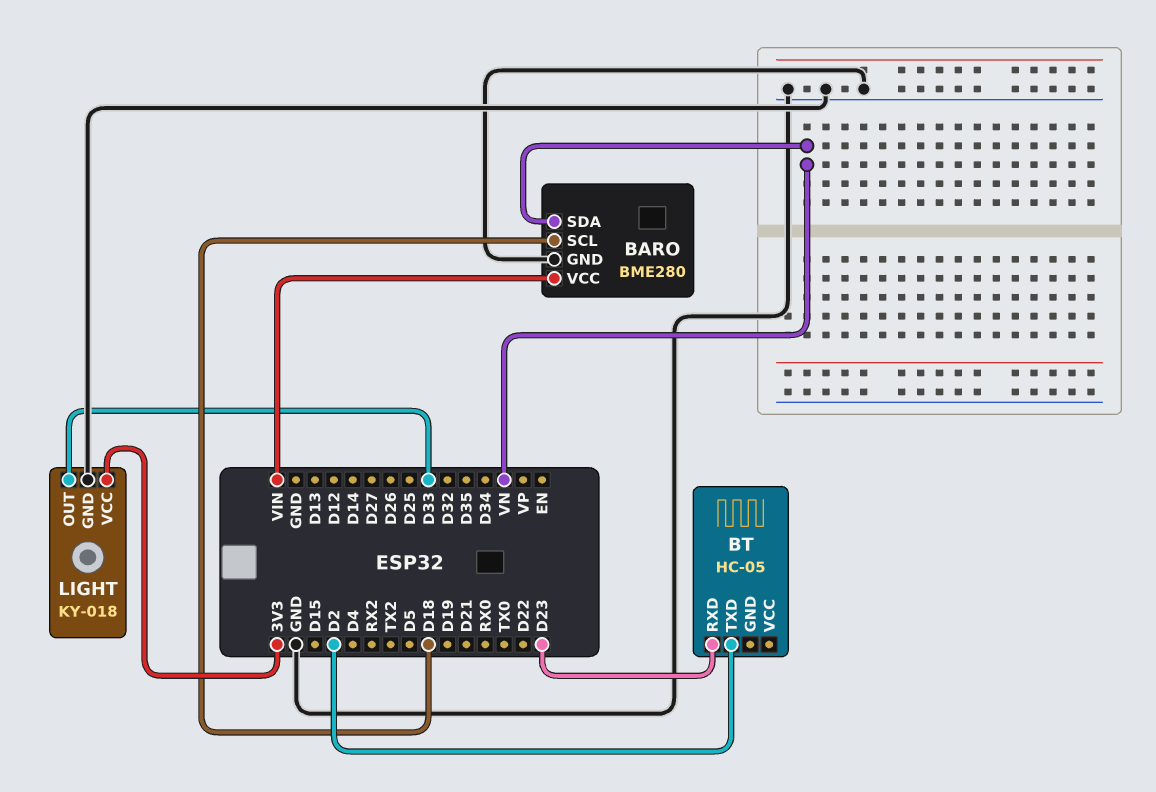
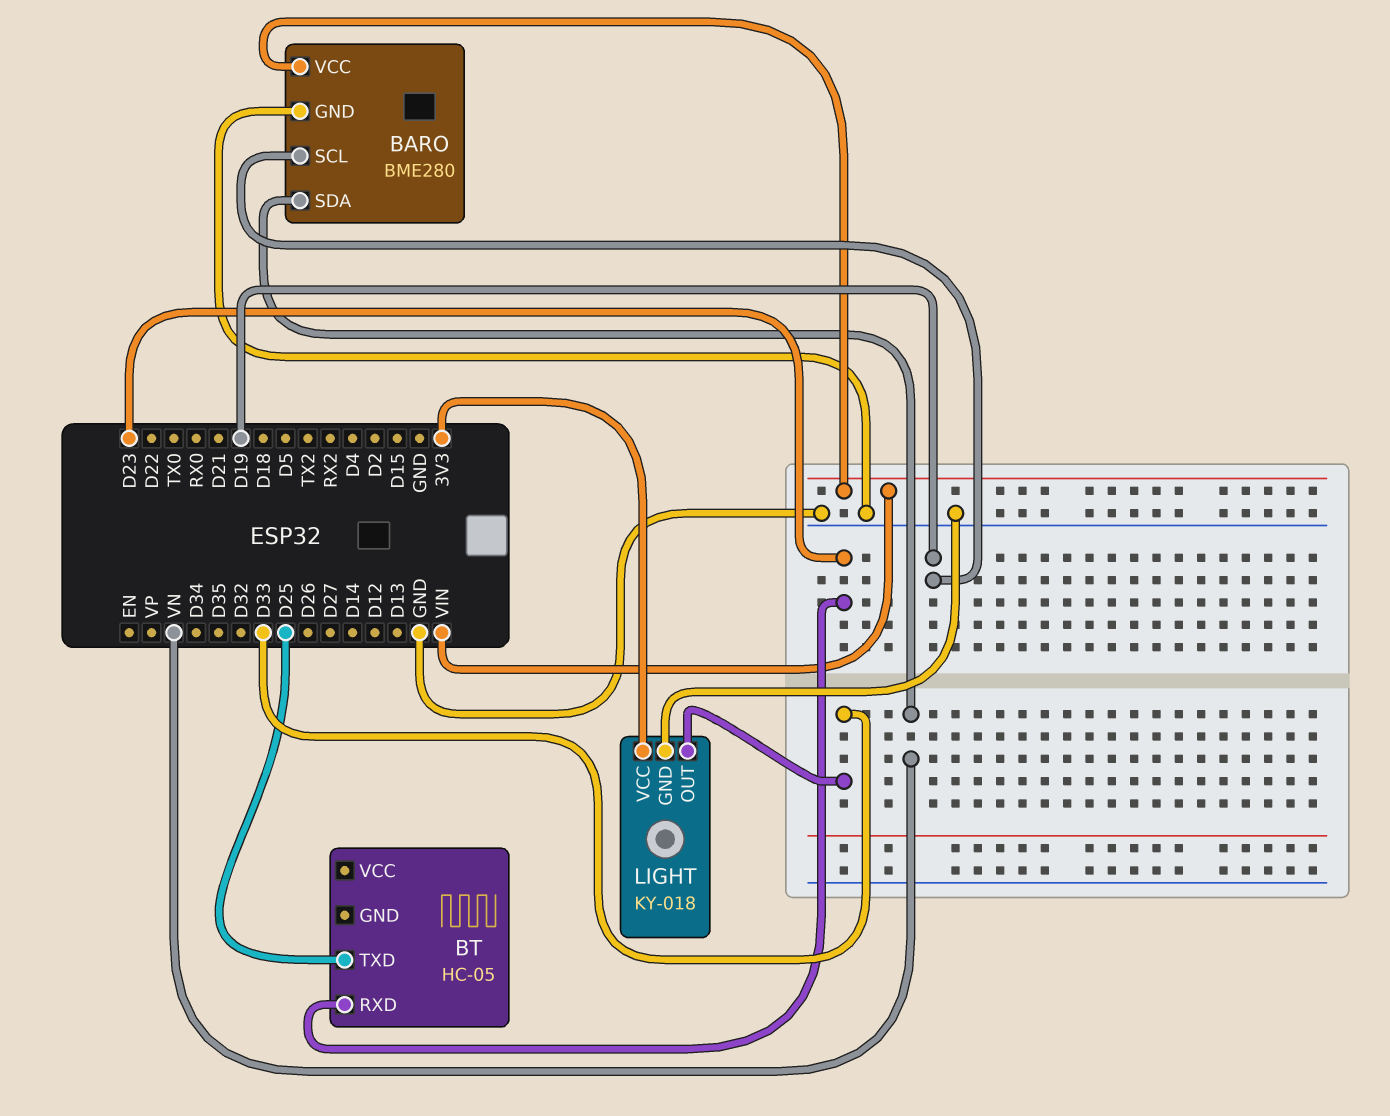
BARO pin SCL: D18 -> D19
BT pin TXD: D2 -> D25

